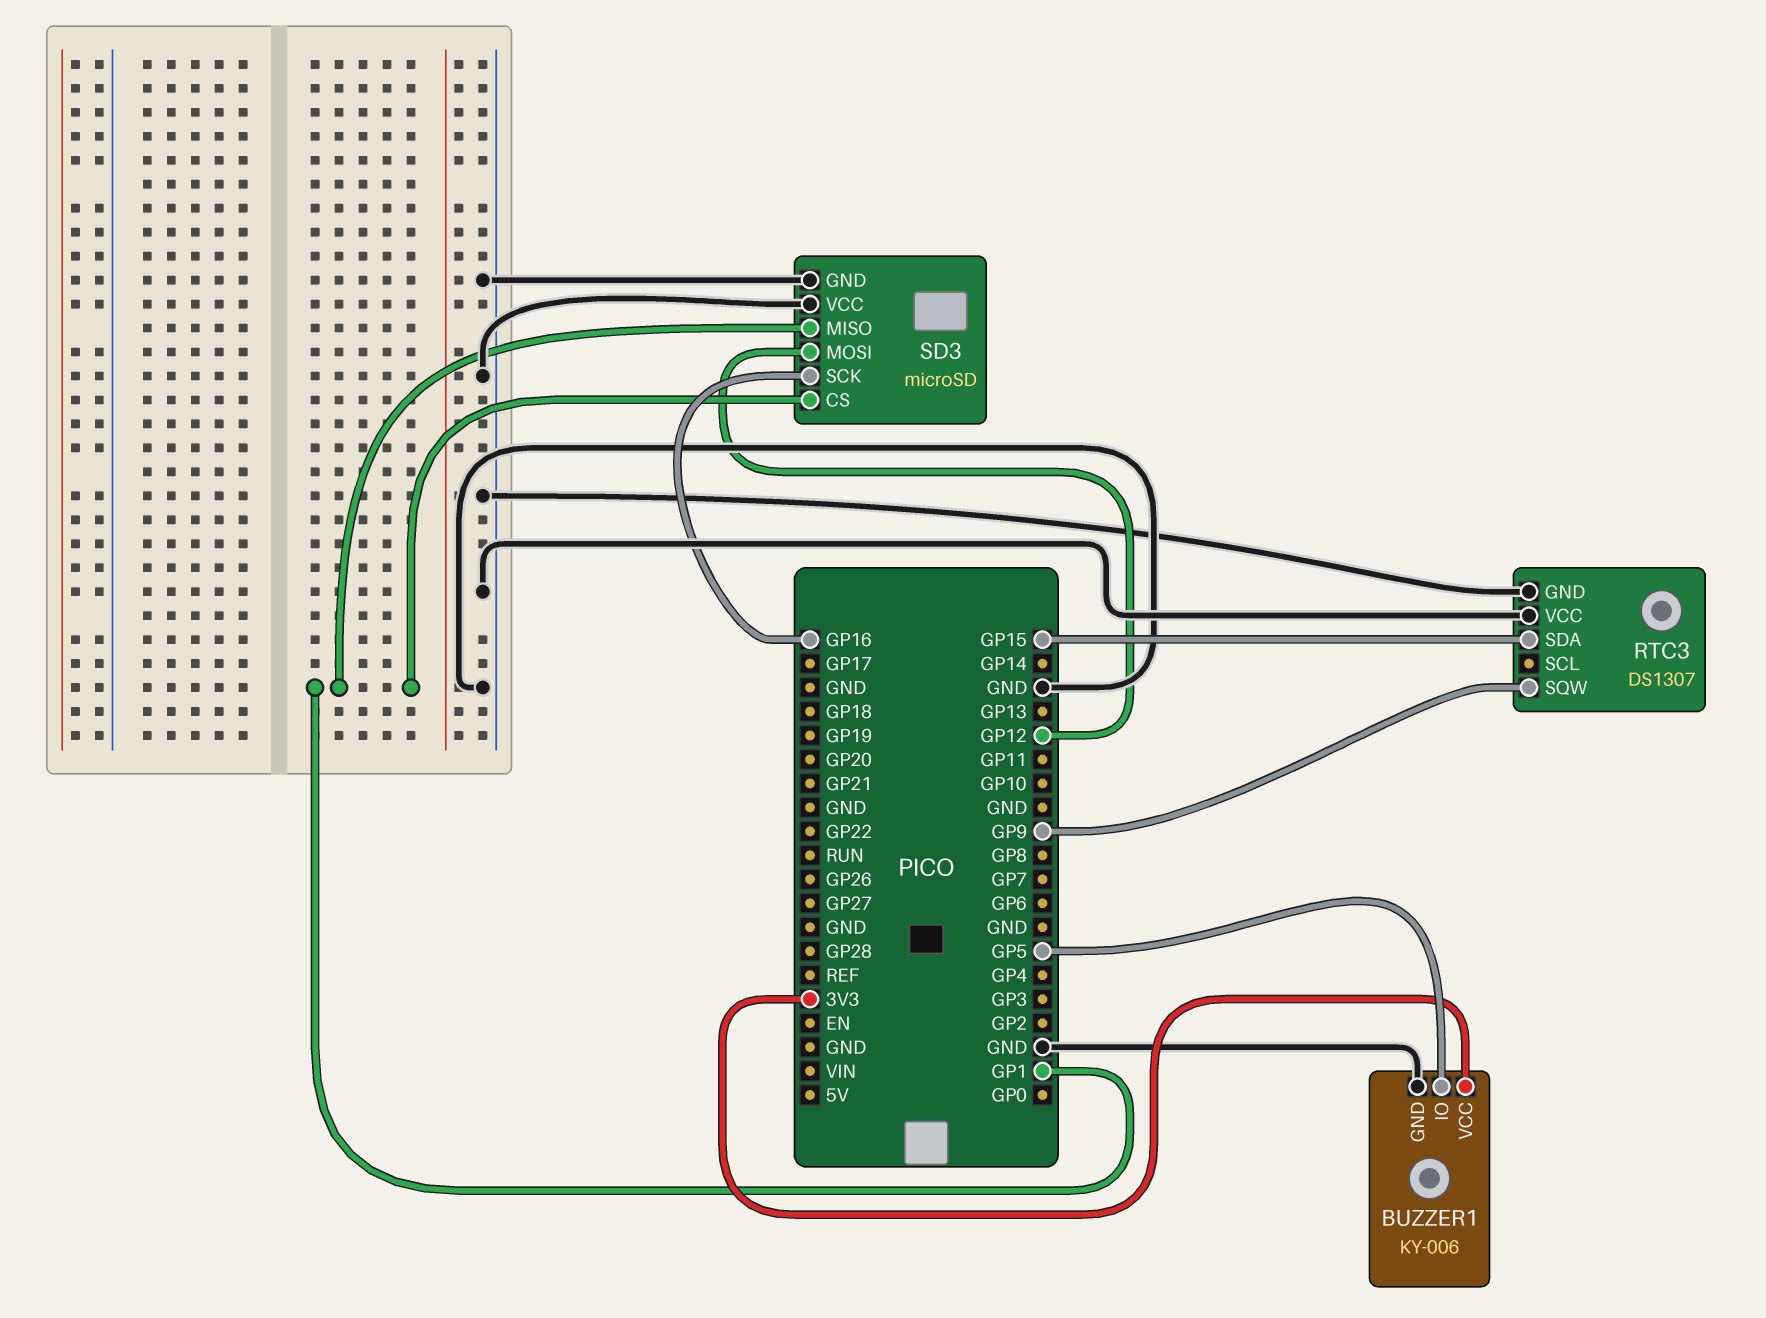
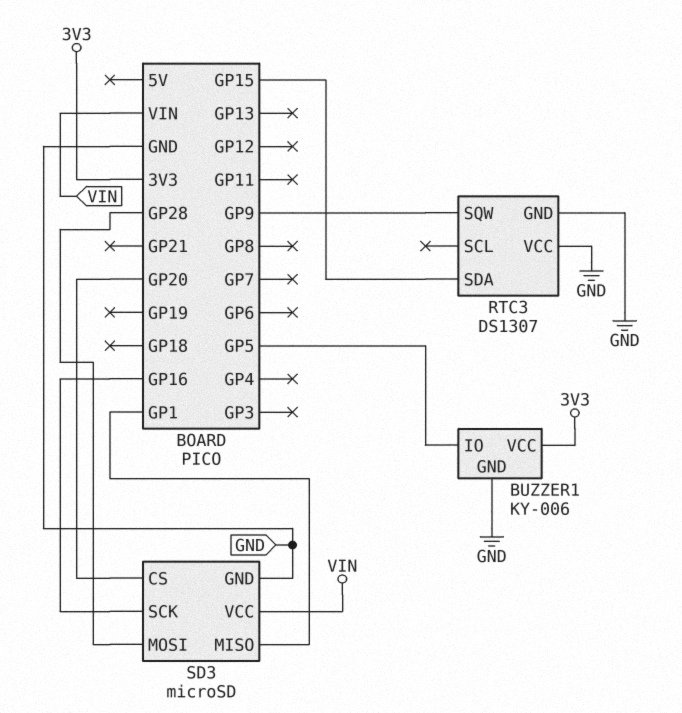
SD3 pin CS: GP1 -> GP20
SD3 pin MOSI: GP12 -> GP28
SD3 pin VCC: GND -> VIN

